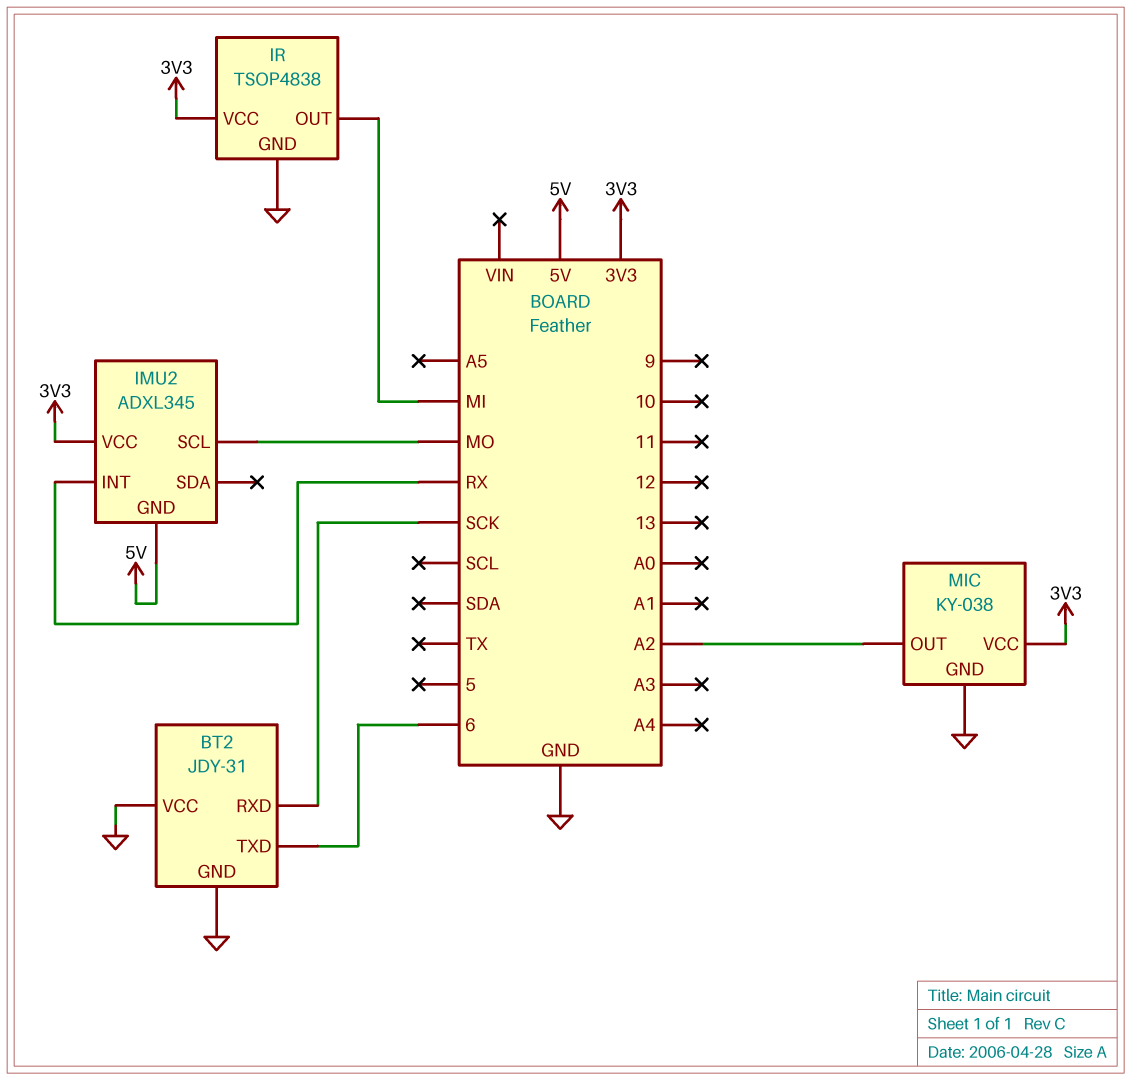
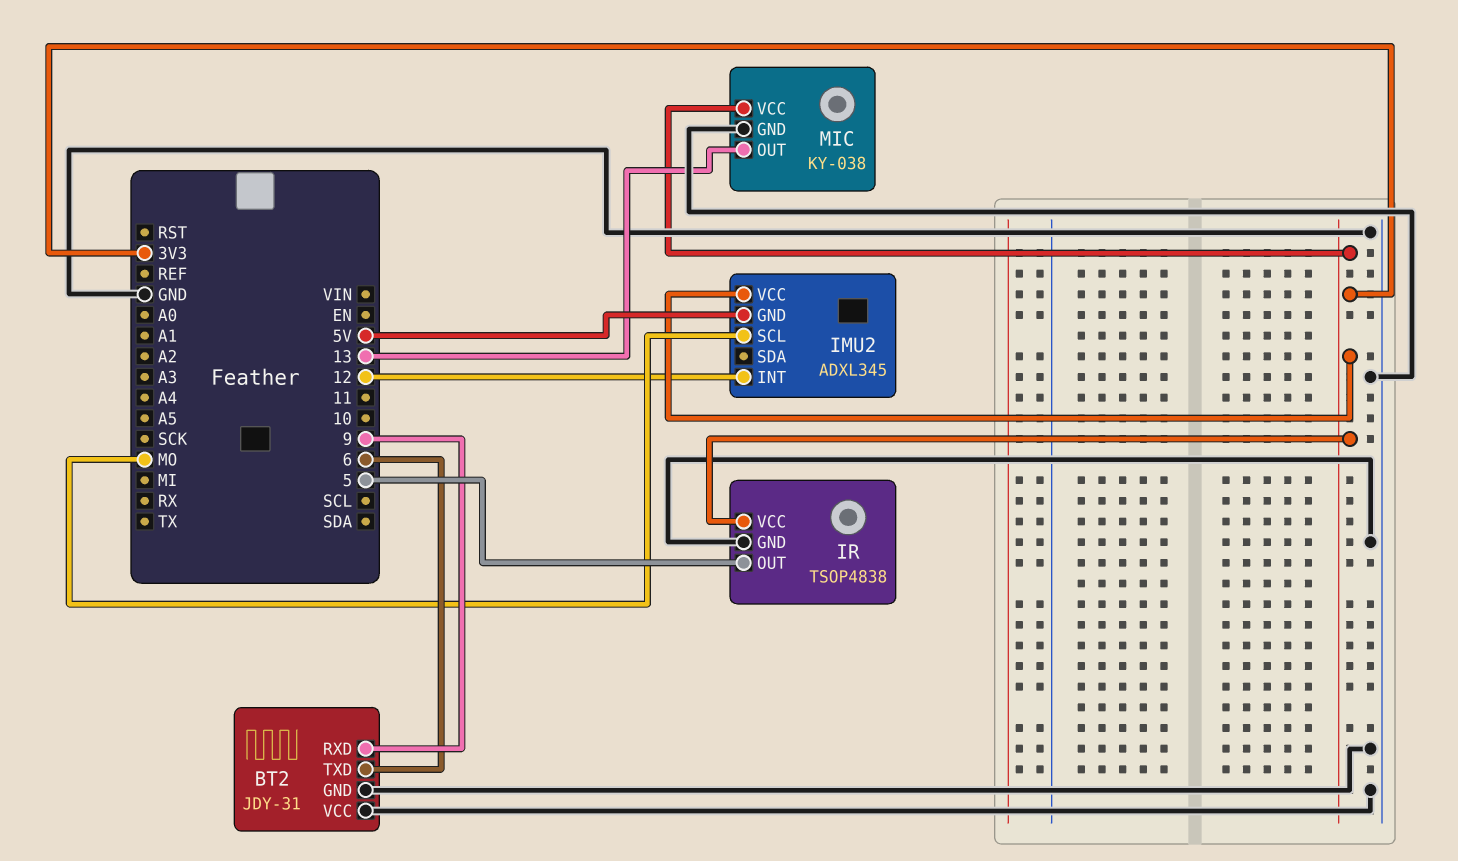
BT2 pin RXD: SCK -> 9
IMU2 pin INT: RX -> 12
IR pin OUT: MI -> 5
MIC pin OUT: A2 -> 13

